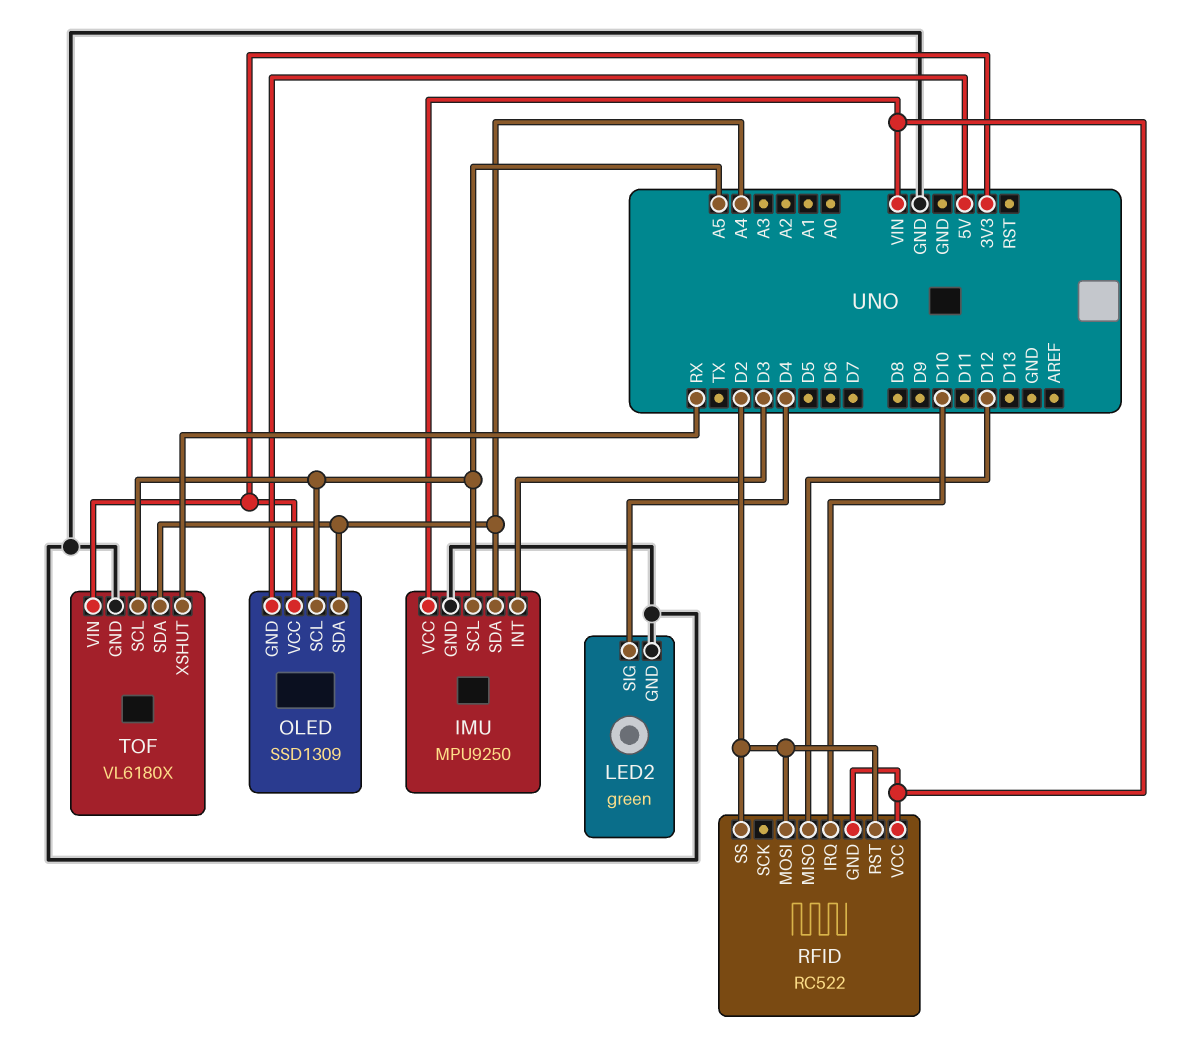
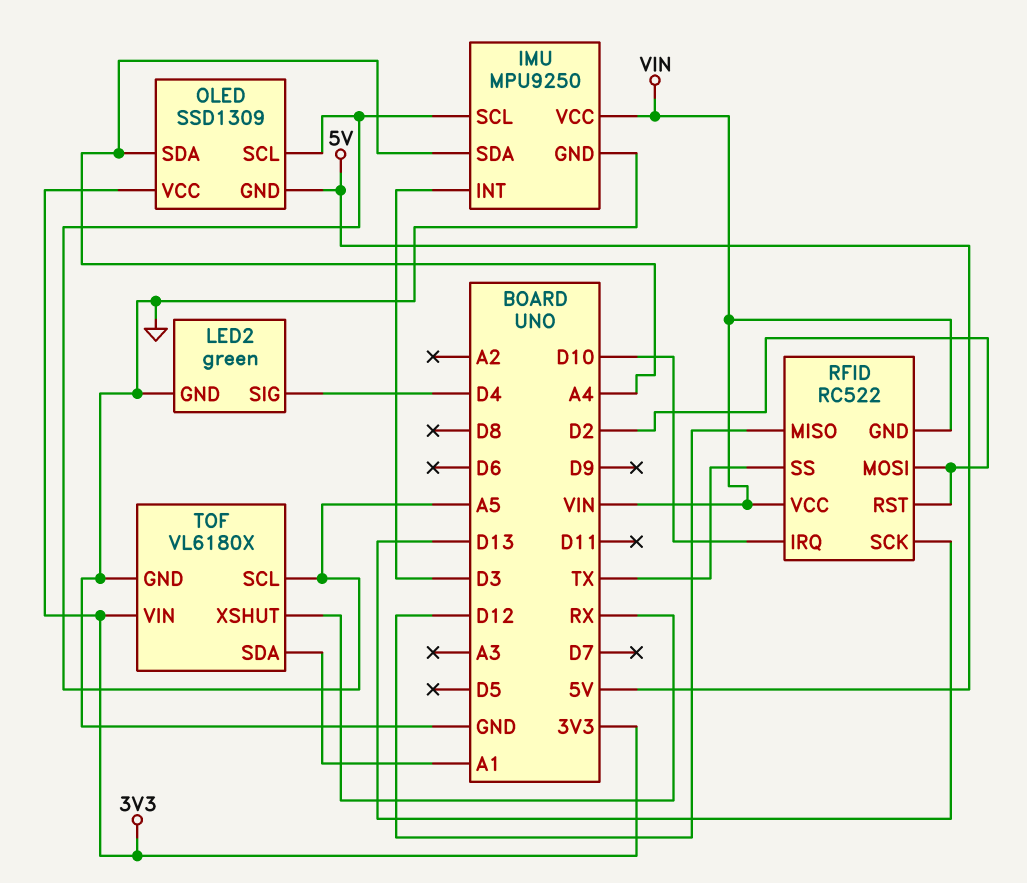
RFID pin SCK: none -> D13
RFID pin SS: D2 -> TX
TOF pin SDA: A4 -> A1

